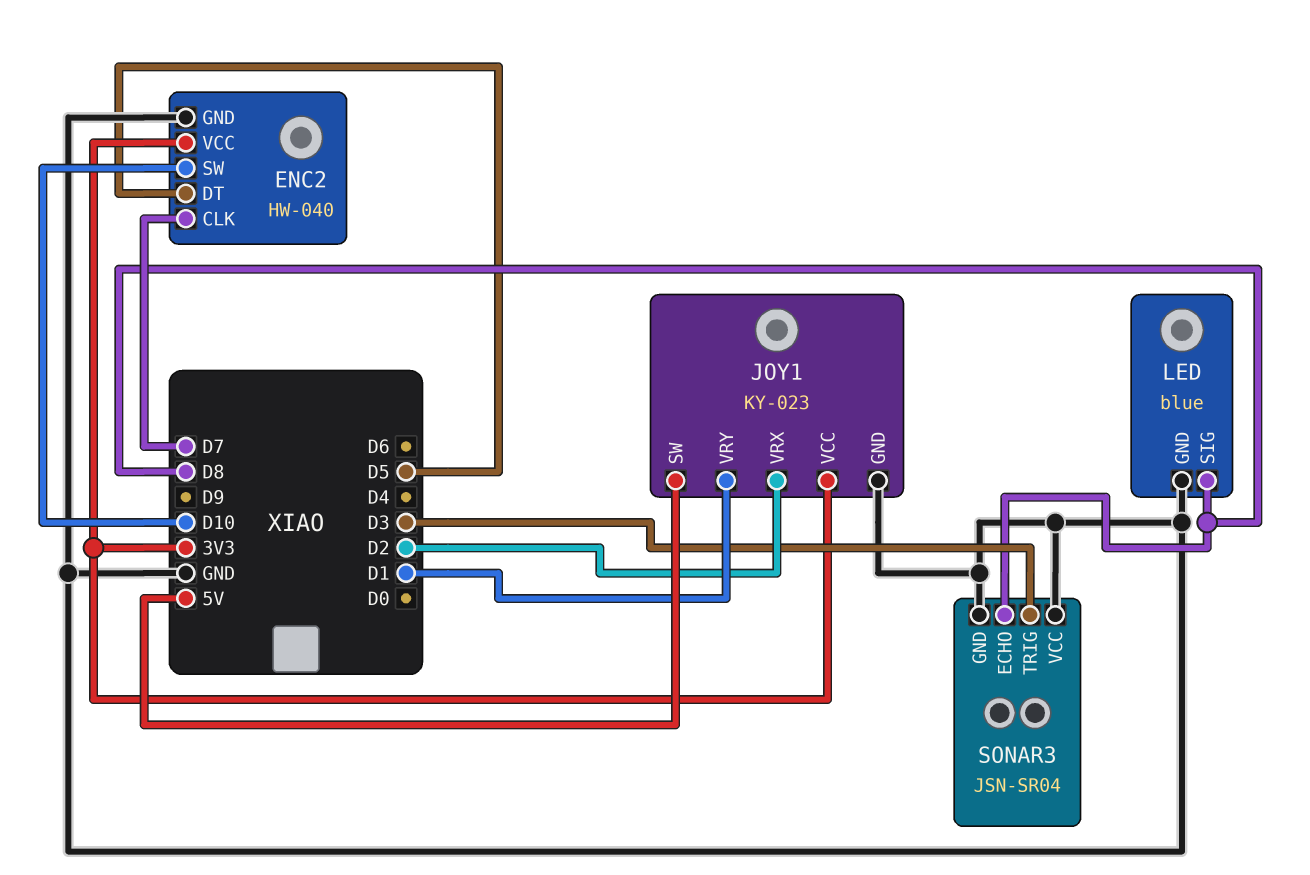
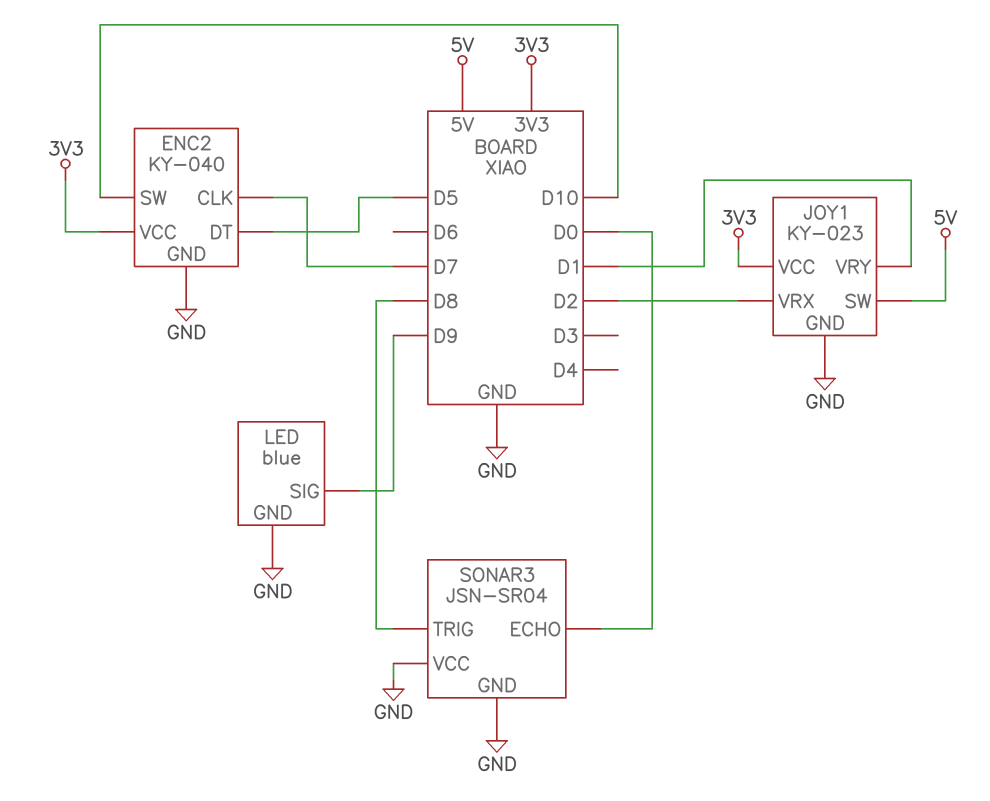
ENC2: HW-040 -> KY-040
LED pin SIG: D8 -> D9
SONAR3 pin ECHO: D8 -> D0
SONAR3 pin TRIG: D3 -> D8

